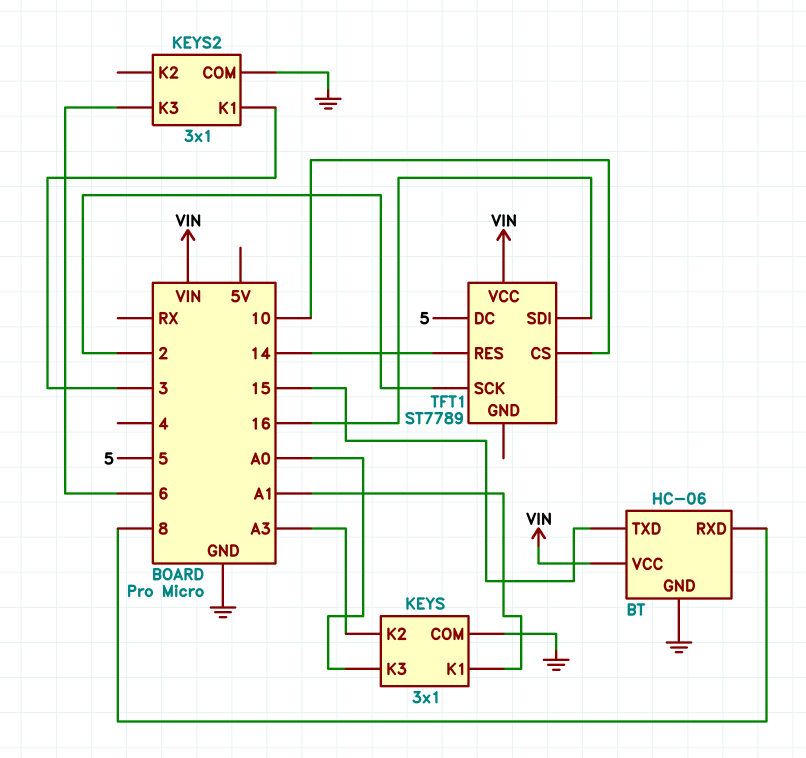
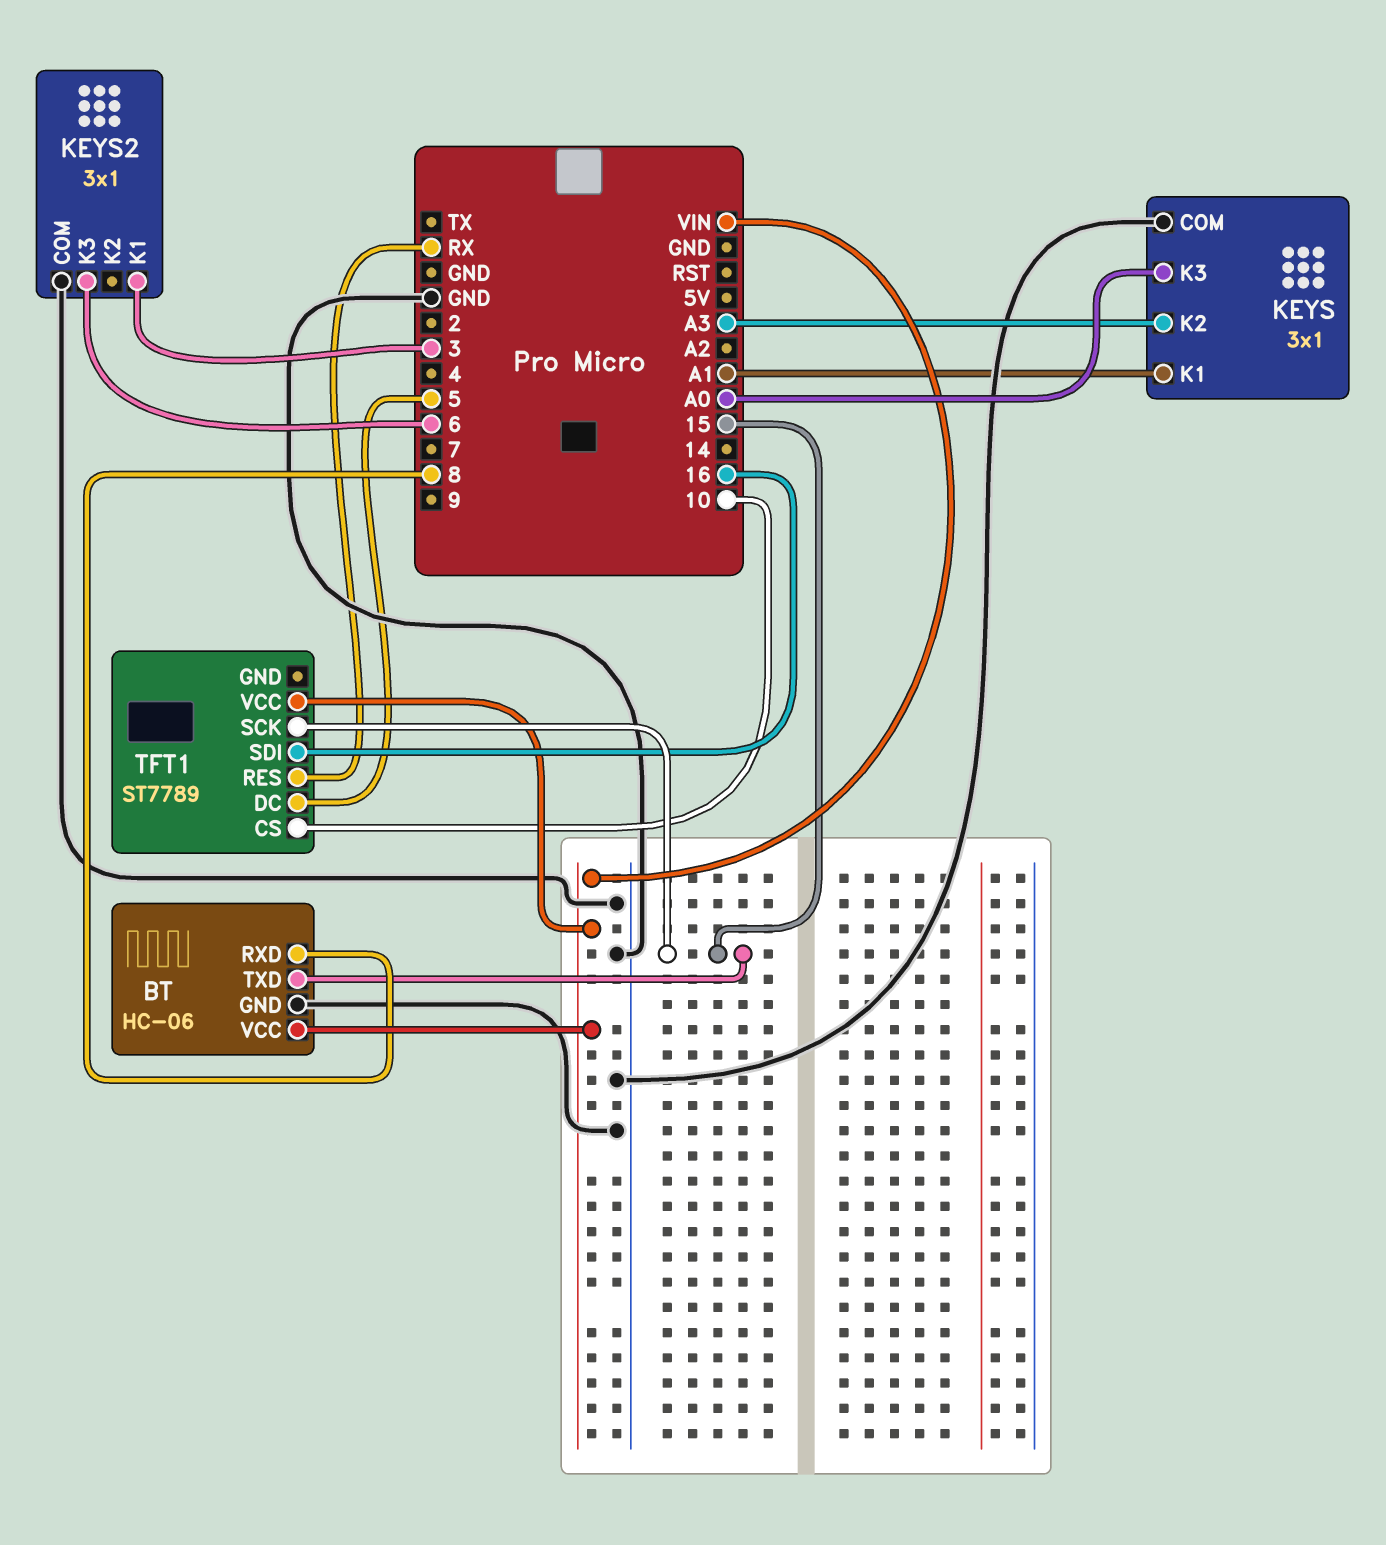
TFT1 pin RES: 14 -> RX
TFT1 pin SCK: 2 -> 15

